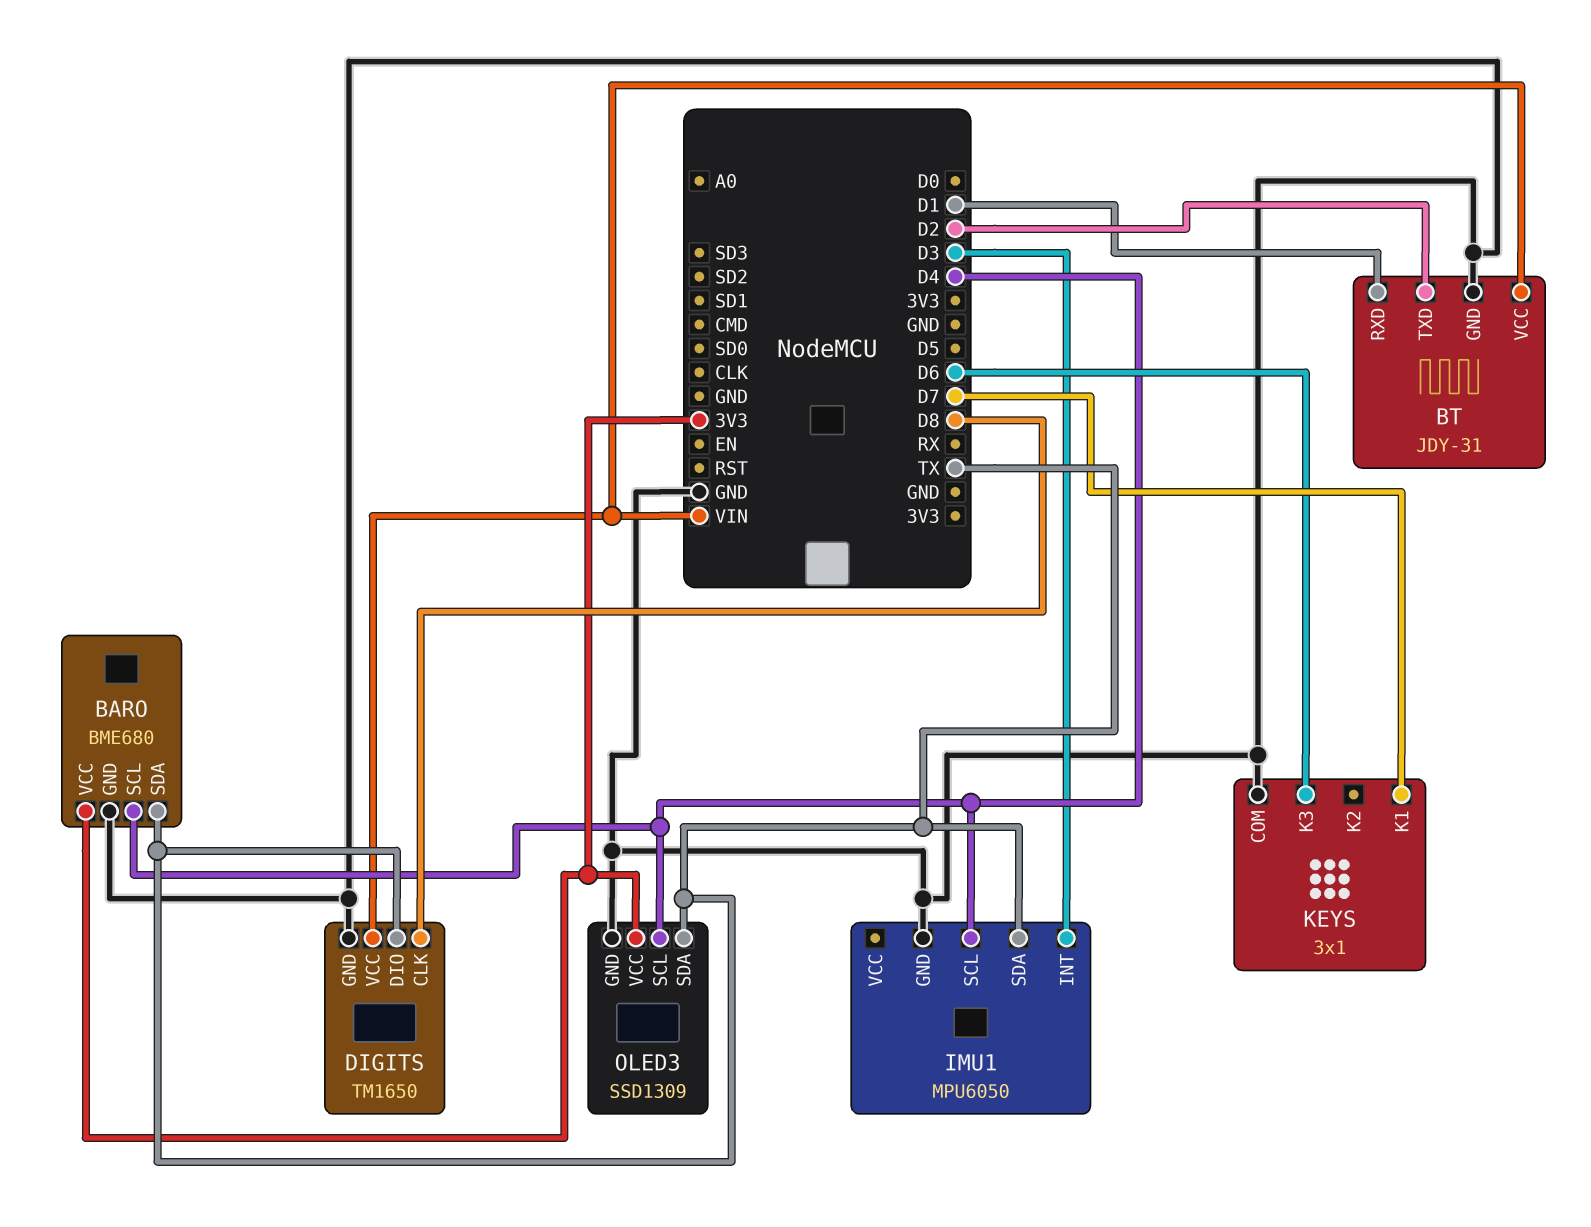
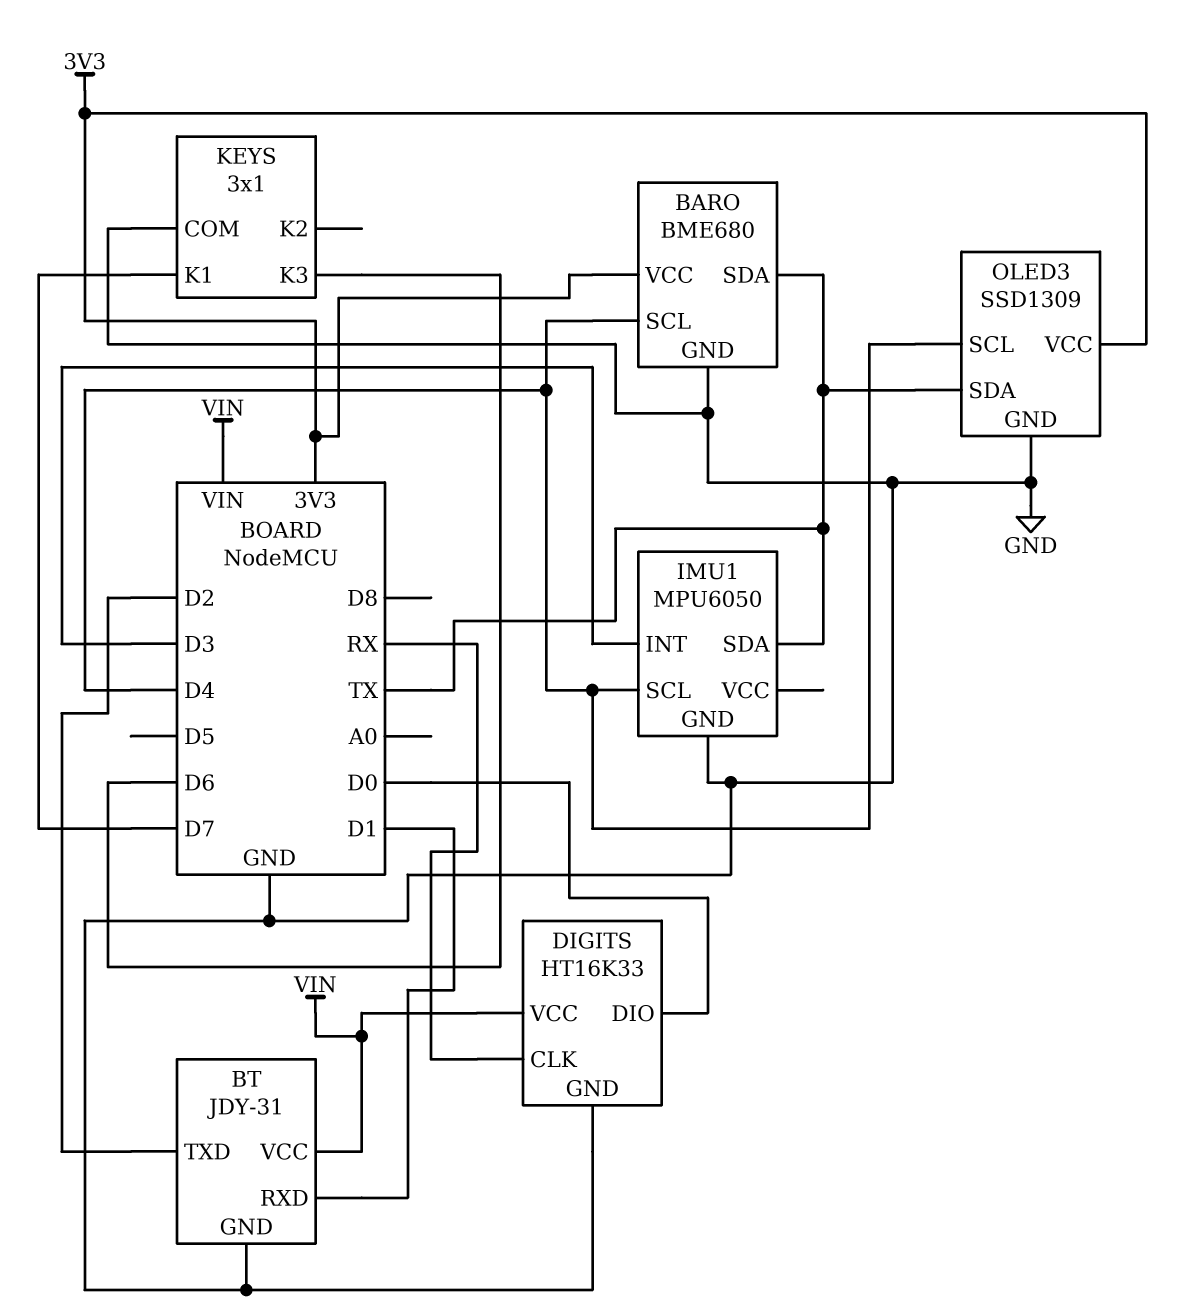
DIGITS: TM1650 -> HT16K33
DIGITS pin CLK: D8 -> RX
DIGITS pin DIO: TX -> D0

